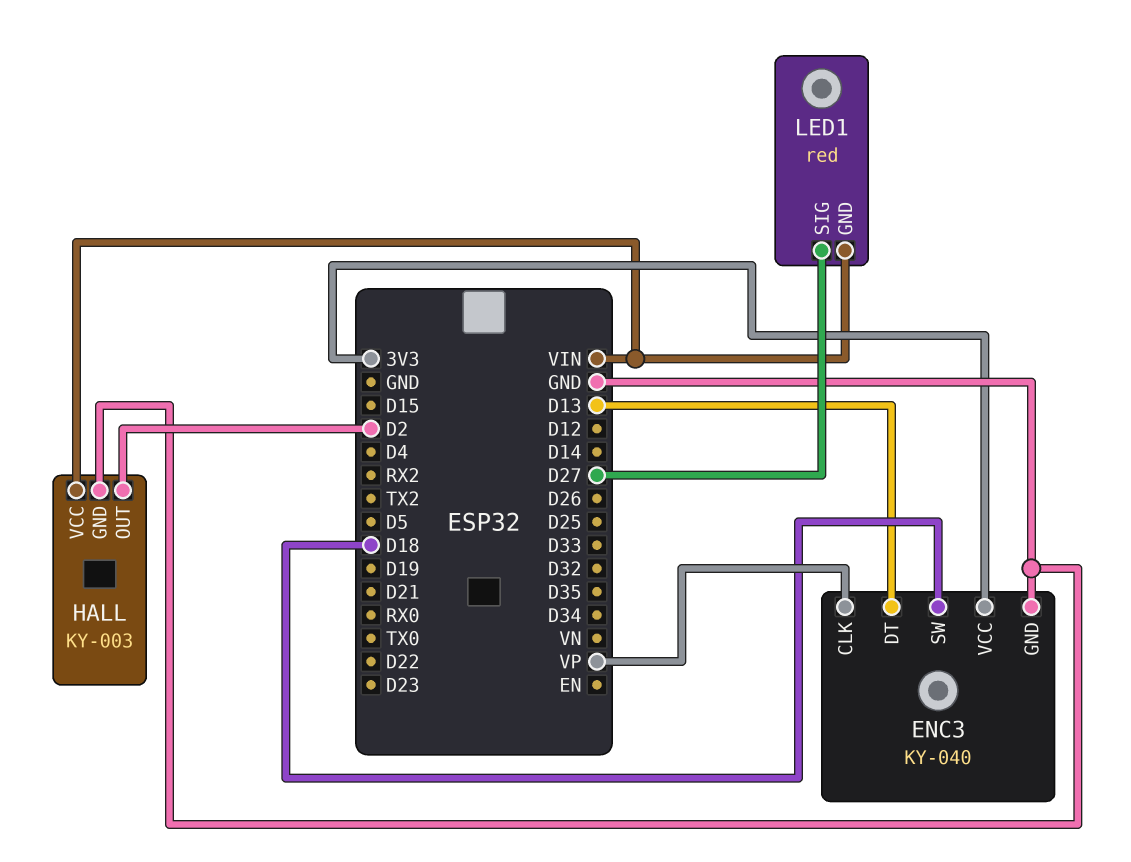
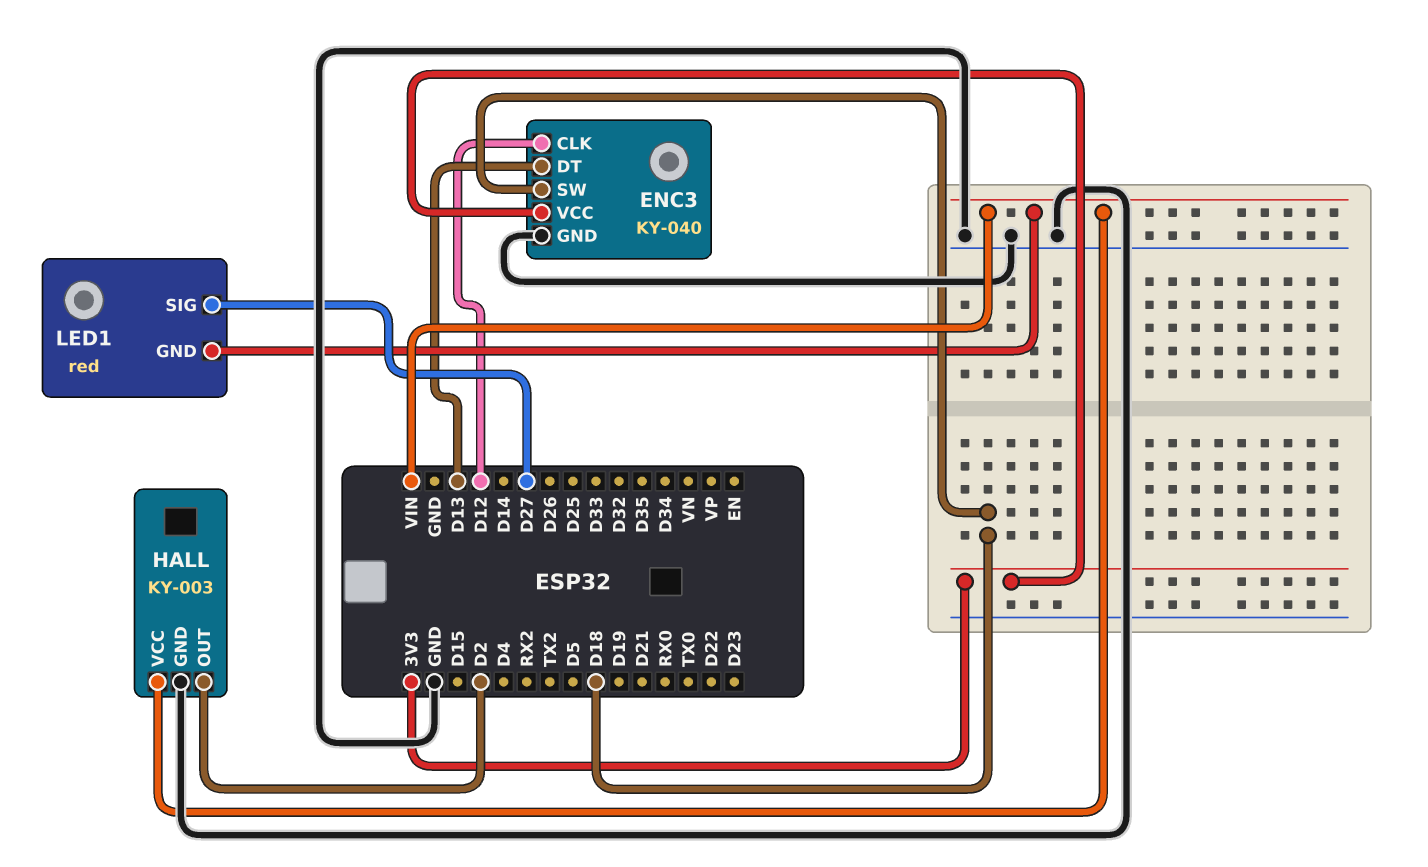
ENC3 pin CLK: VP -> D12

